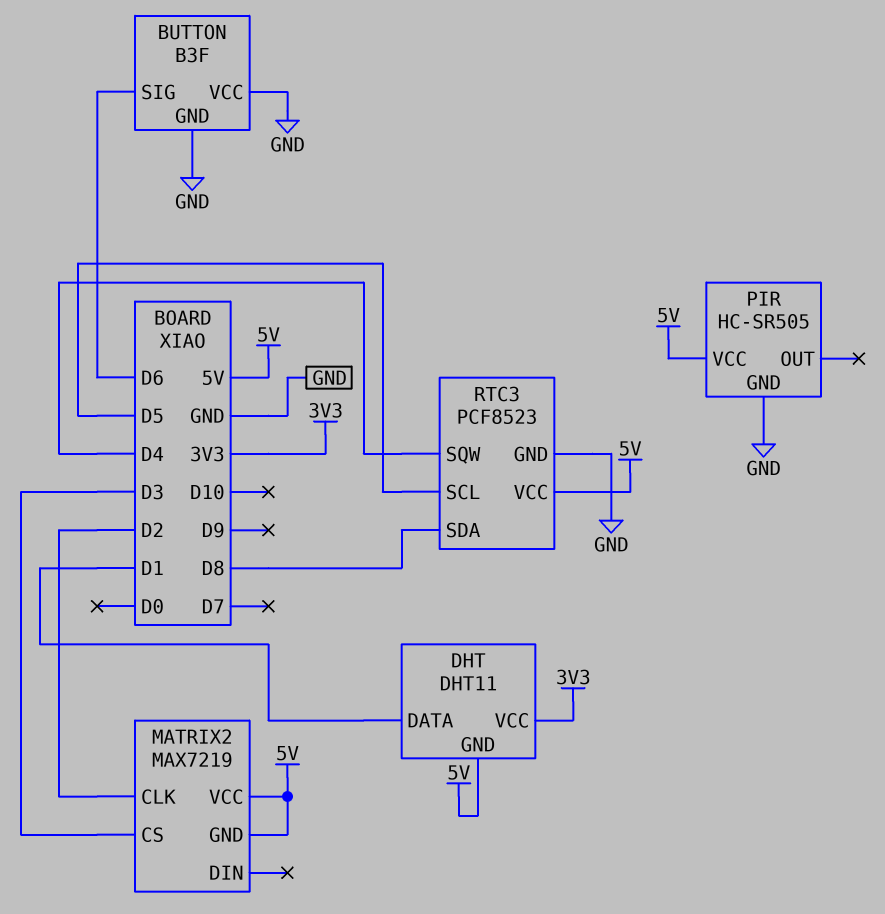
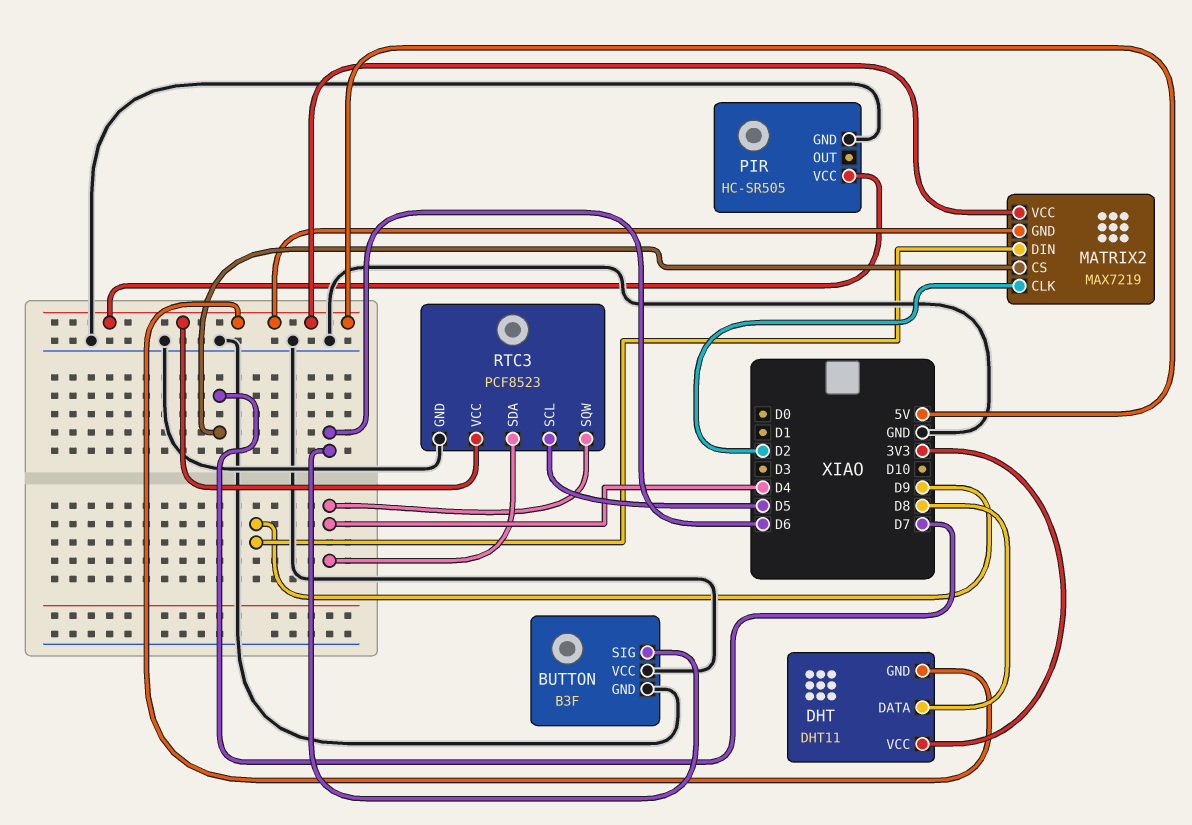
DHT pin DATA: D1 -> D8
MATRIX2 pin CS: D3 -> D7
MATRIX2 pin DIN: none -> D9
RTC3 pin SDA: D8 -> D4

